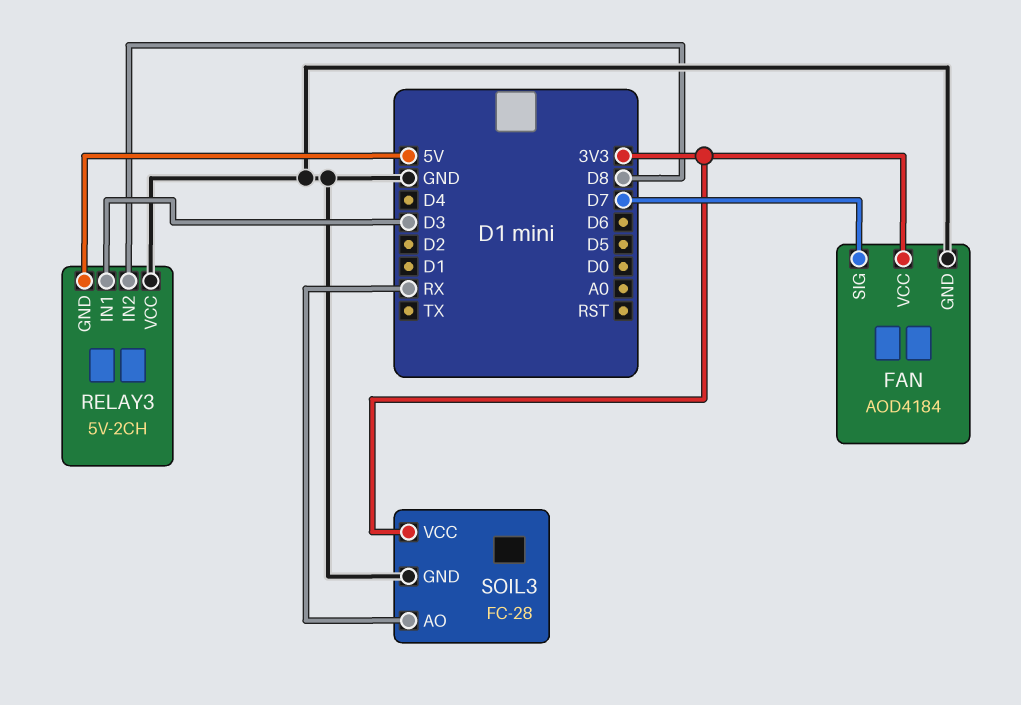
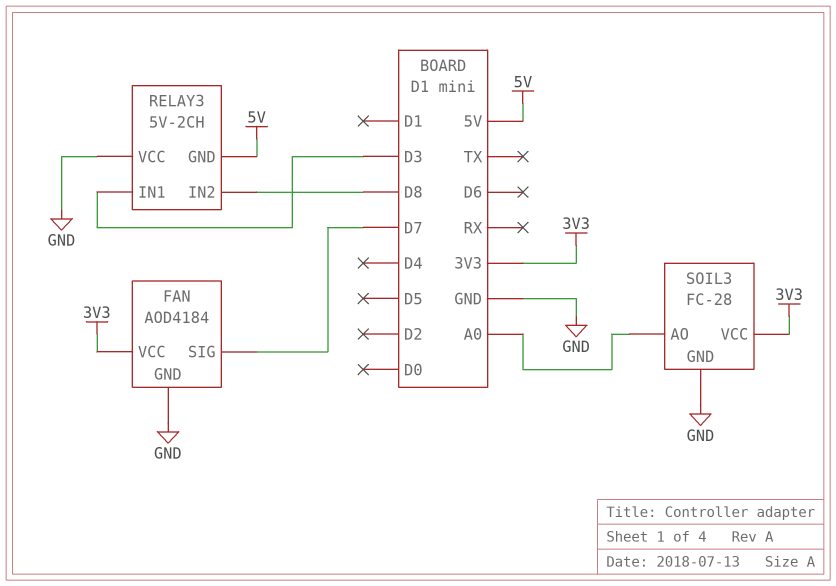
SOIL3 pin AO: RX -> A0

